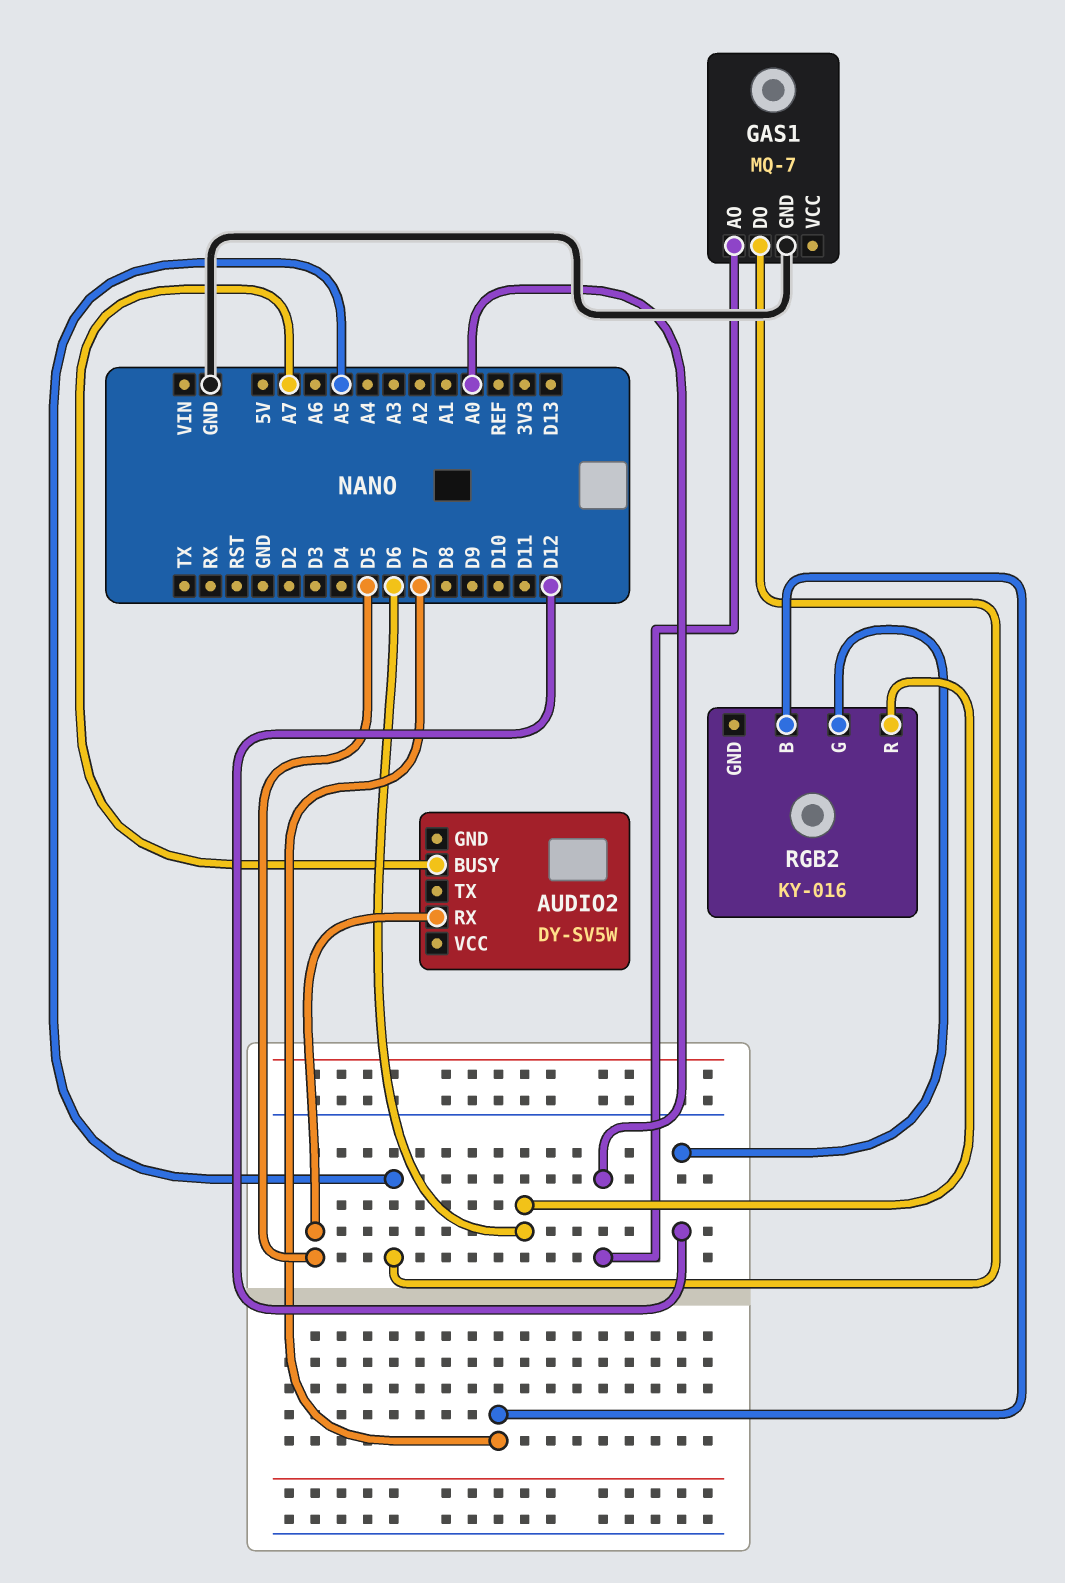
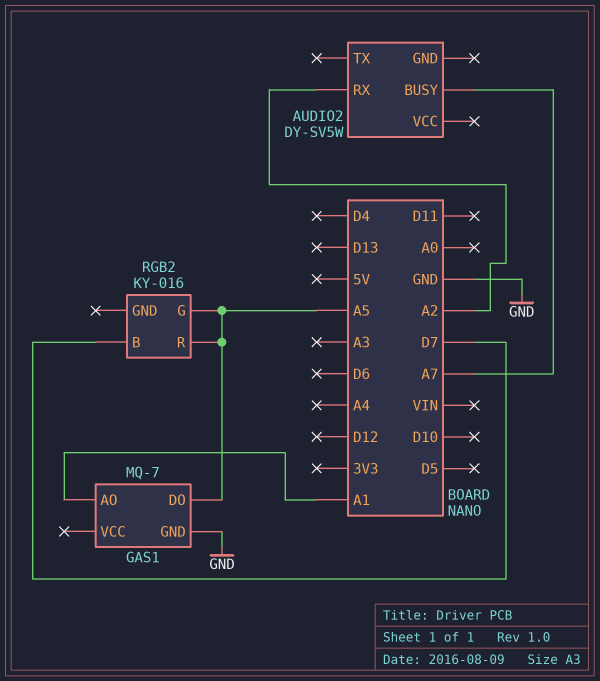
AUDIO2 pin RX: D5 -> A2
GAS1 pin AO: A0 -> A1
RGB2 pin G: D12 -> A5
RGB2 pin R: D6 -> A5

